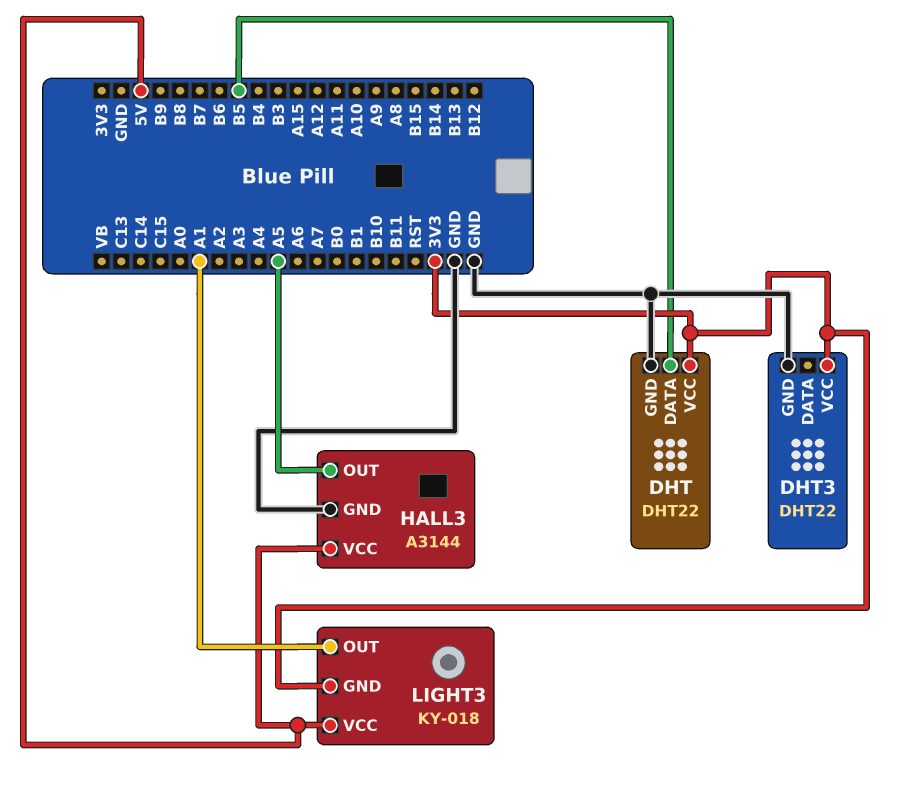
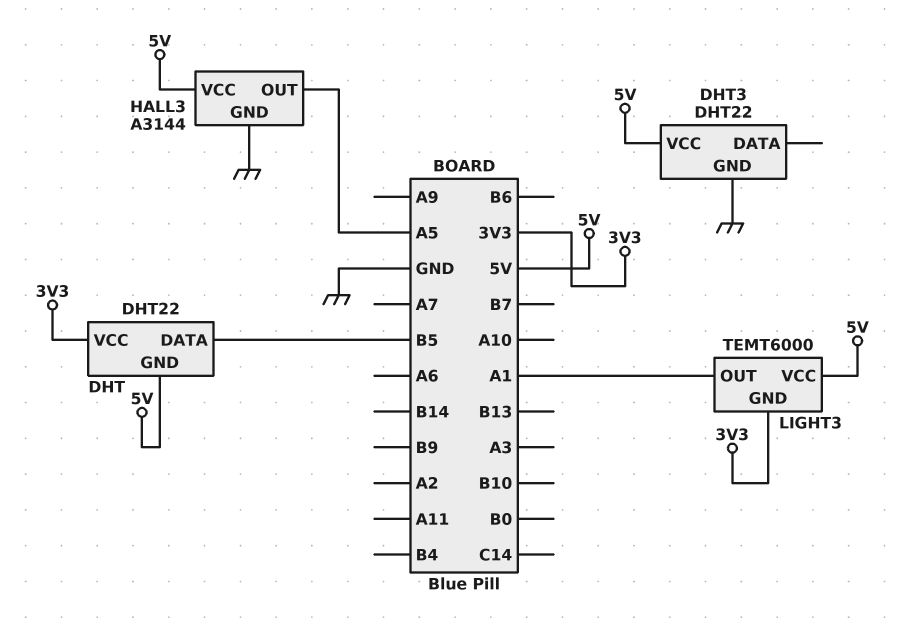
DHT pin GND: GND -> 5V
DHT3 pin VCC: 3V3 -> 5V
LIGHT3: KY-018 -> TEMT6000

